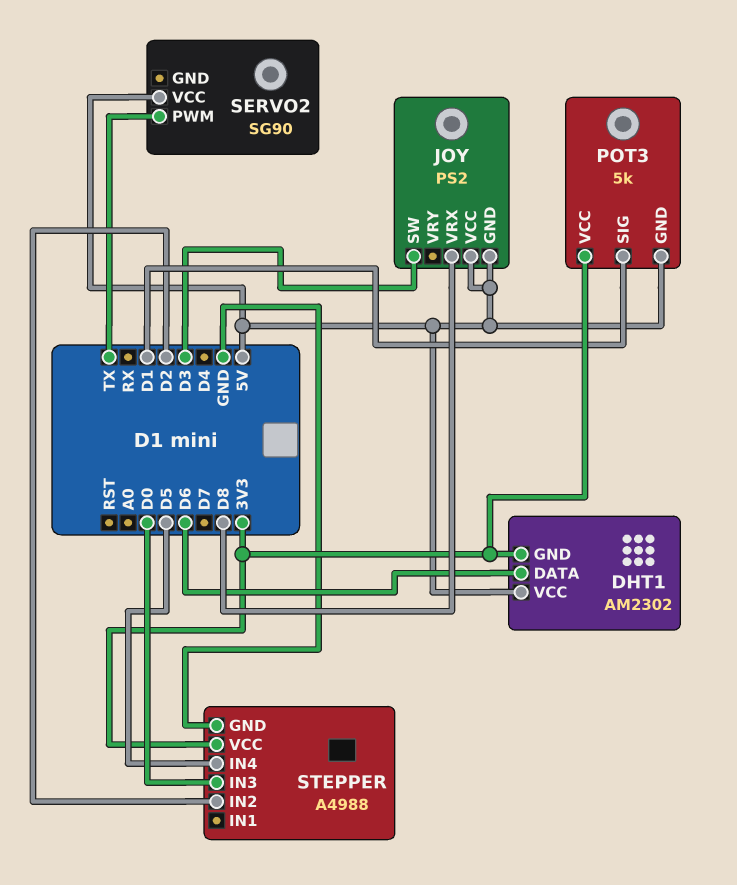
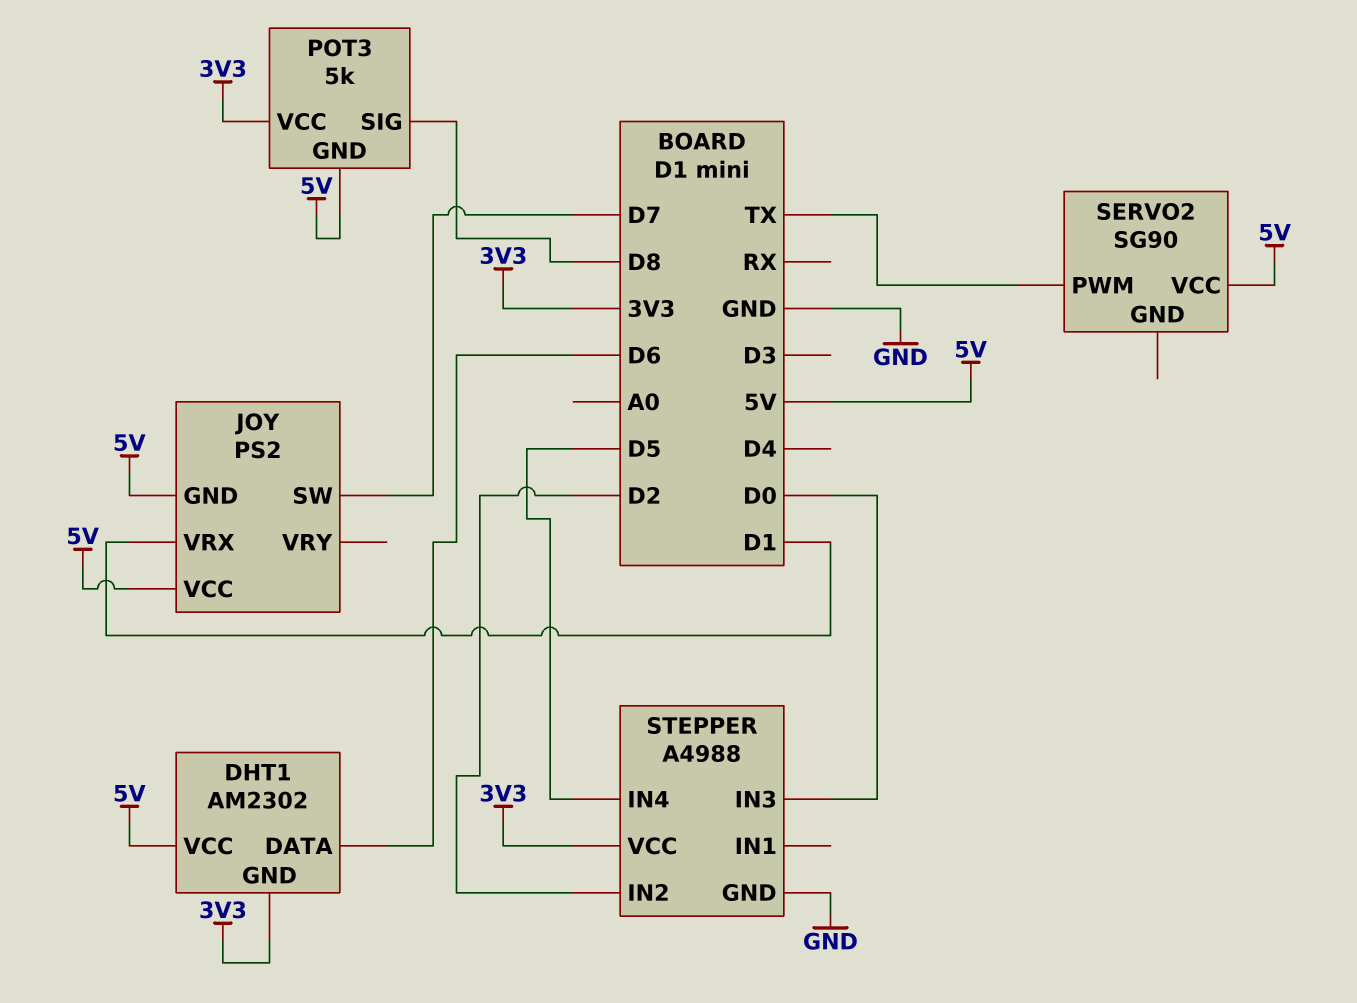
JOY pin SW: D3 -> D7
JOY pin VRX: D8 -> D1
POT3 pin SIG: D1 -> D8

